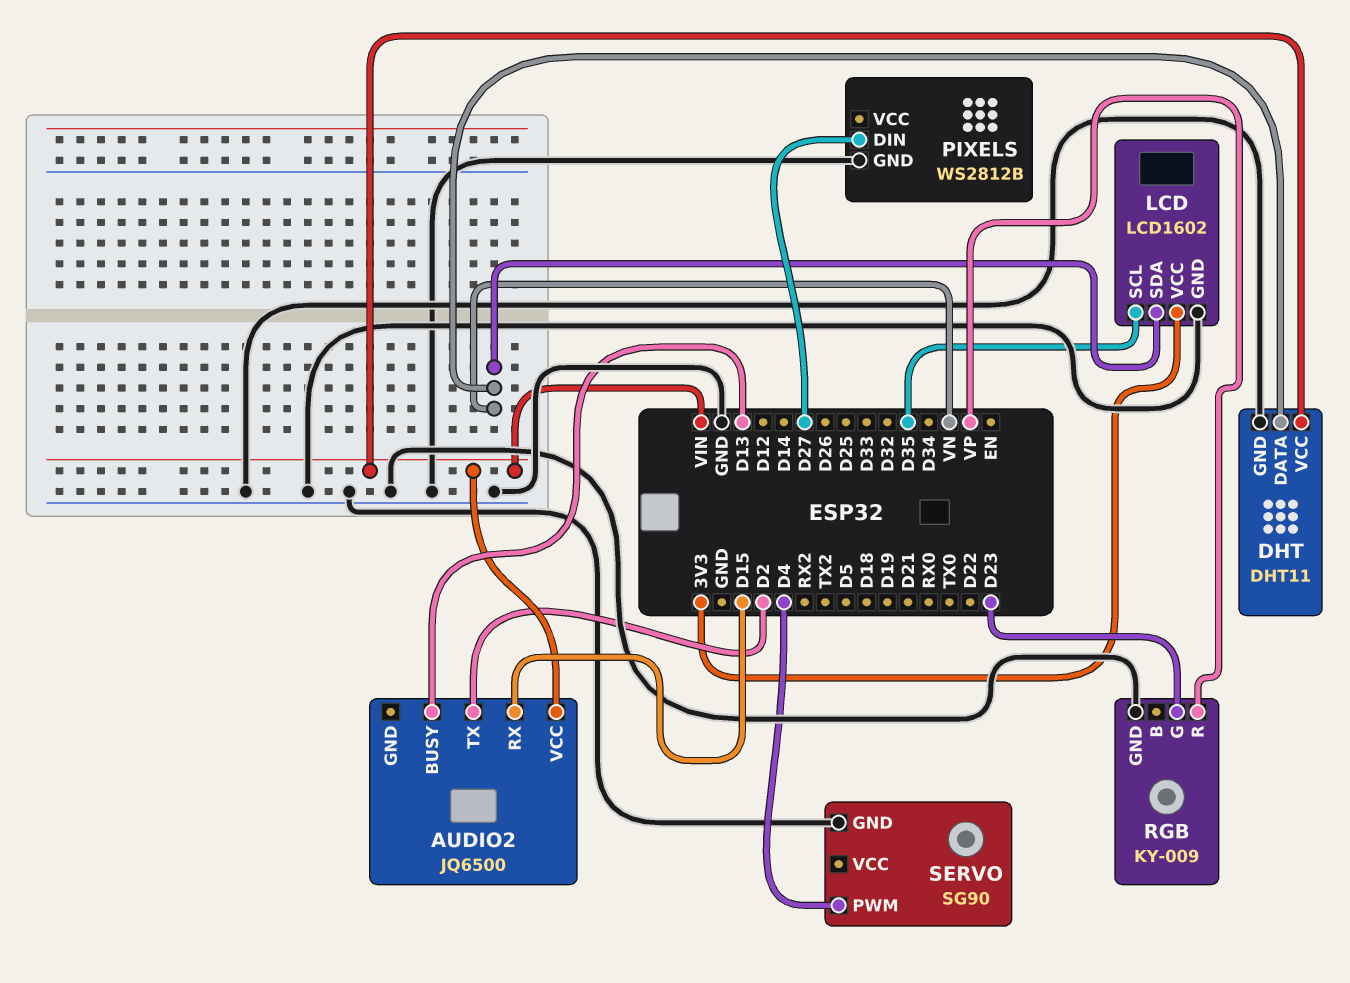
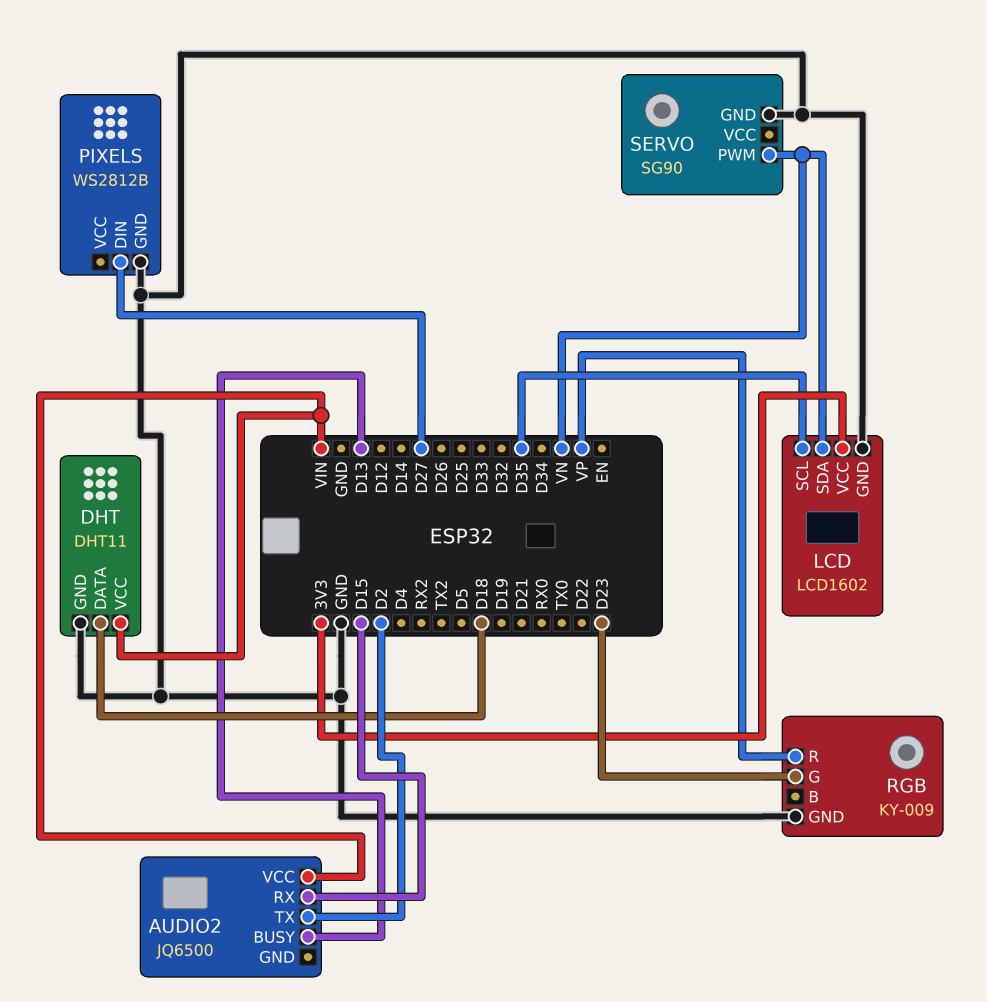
DHT pin DATA: VN -> D18
SERVO pin PWM: D4 -> VN

